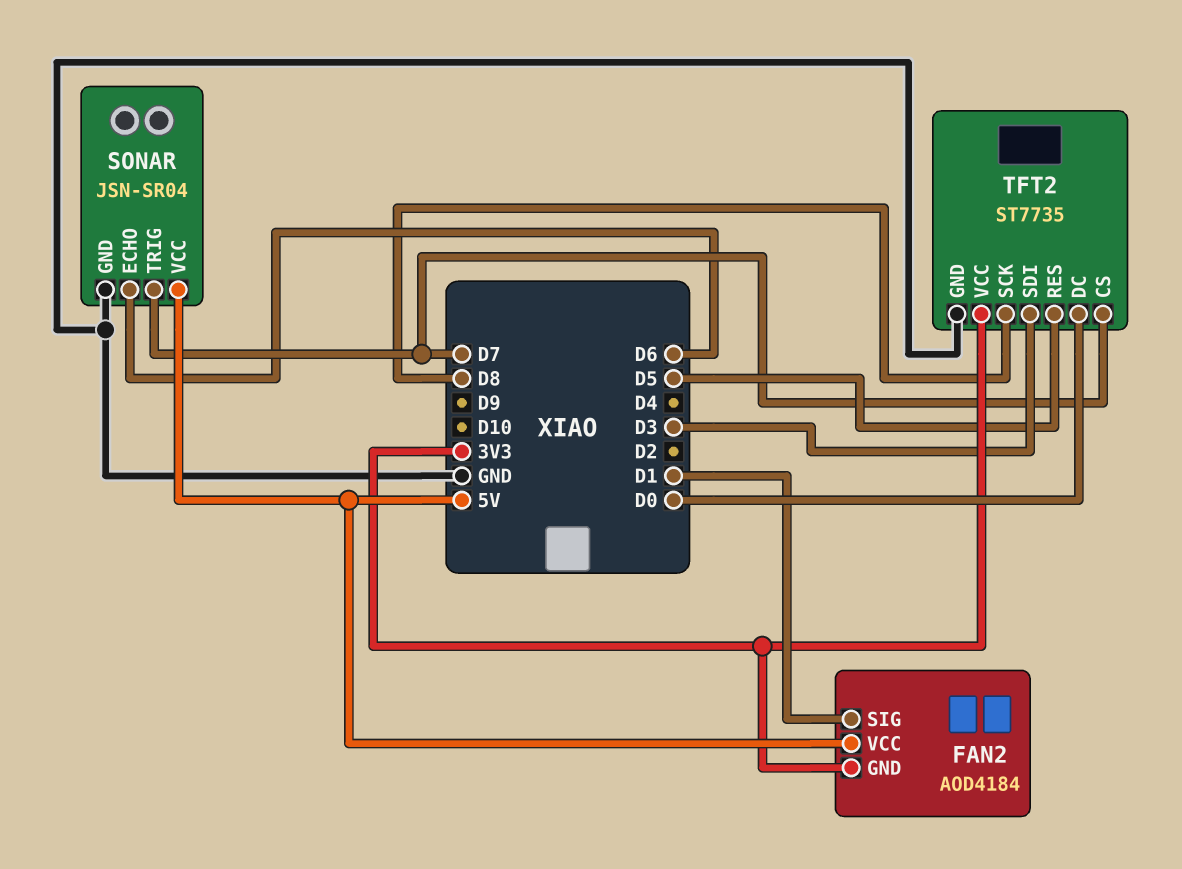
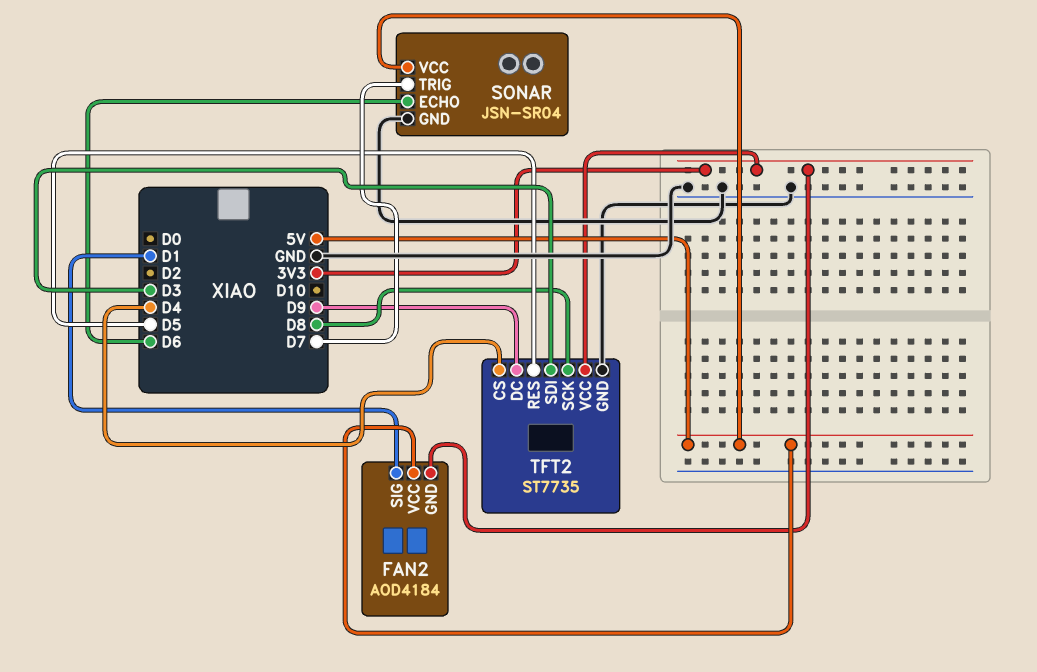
TFT2 pin CS: D7 -> D4
TFT2 pin DC: D0 -> D9

